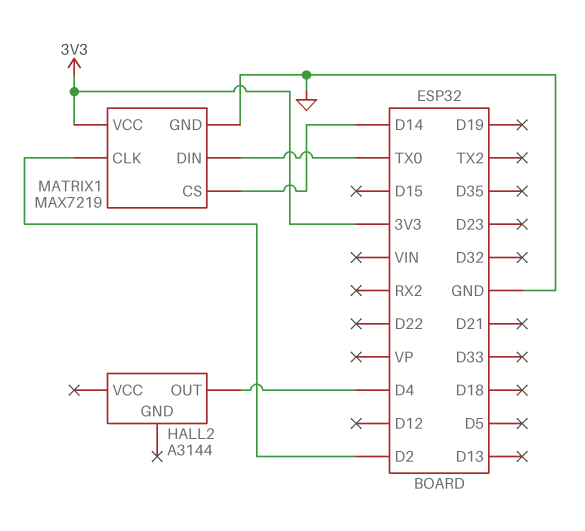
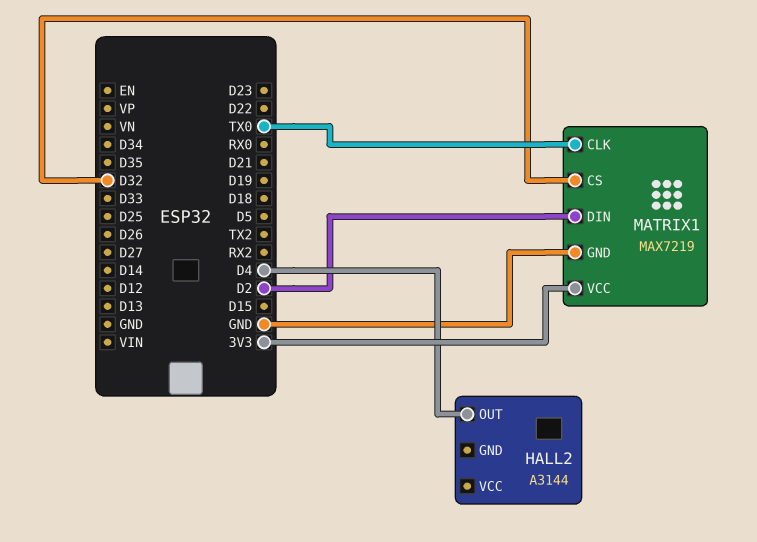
MATRIX1 pin CLK: D2 -> TX0
MATRIX1 pin CS: D14 -> D32
MATRIX1 pin DIN: TX0 -> D2

